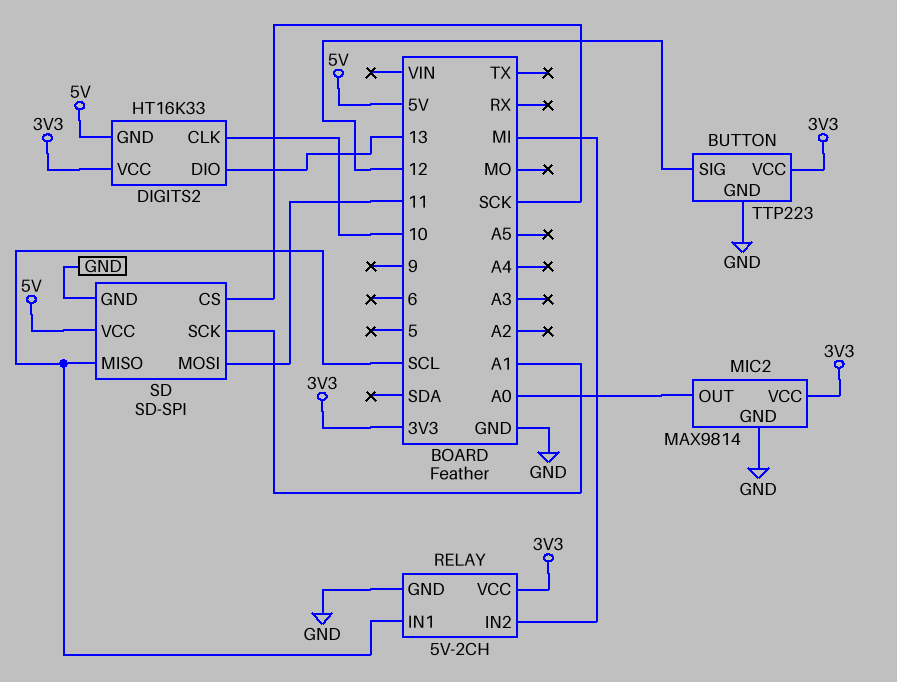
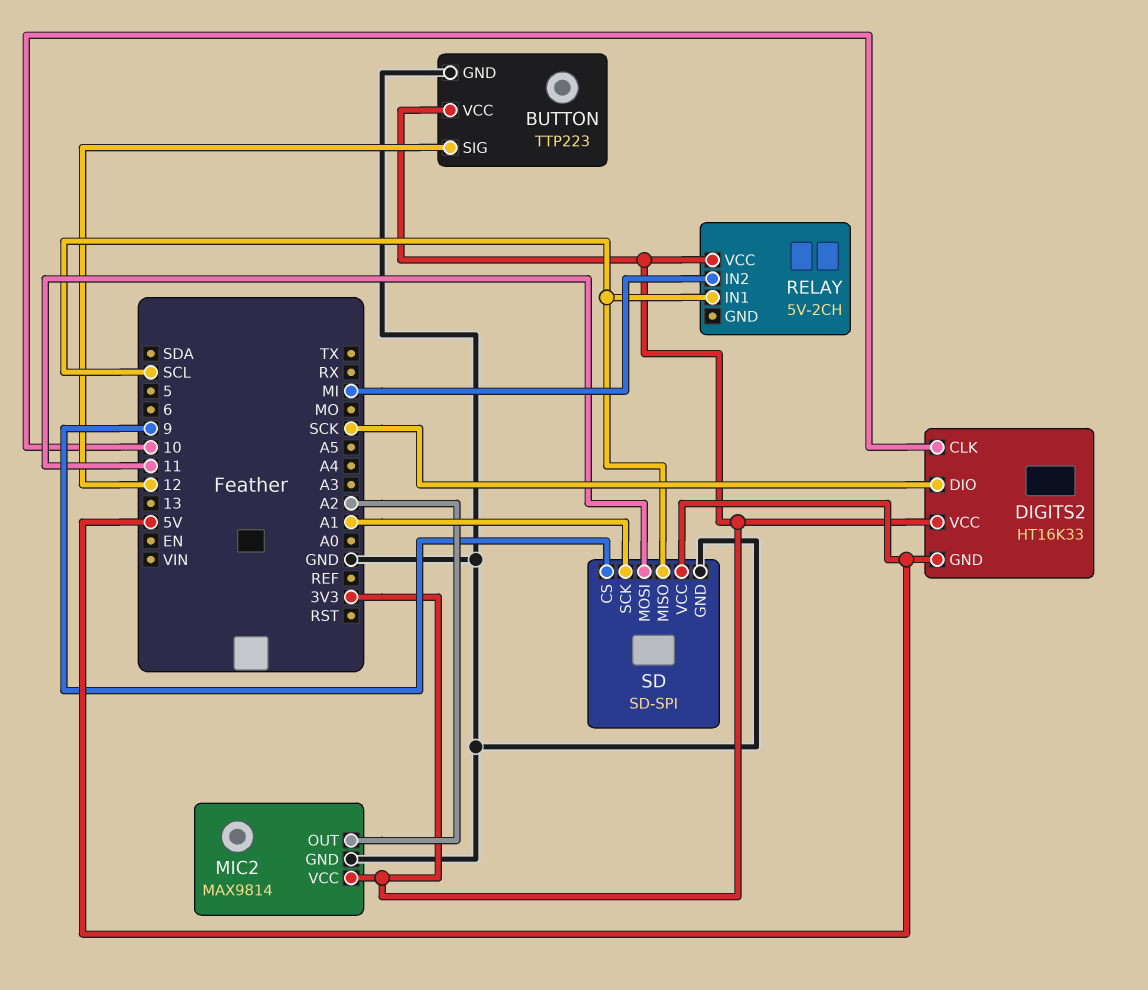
DIGITS2 pin DIO: 13 -> SCK
MIC2 pin OUT: A0 -> A2
RELAY pin GND: GND -> none
SD pin CS: SCK -> 9

